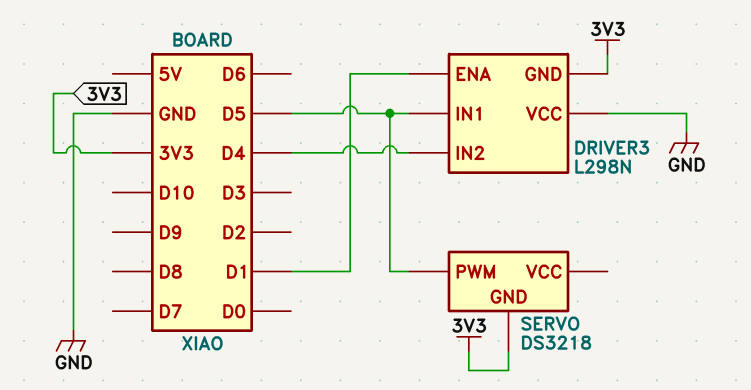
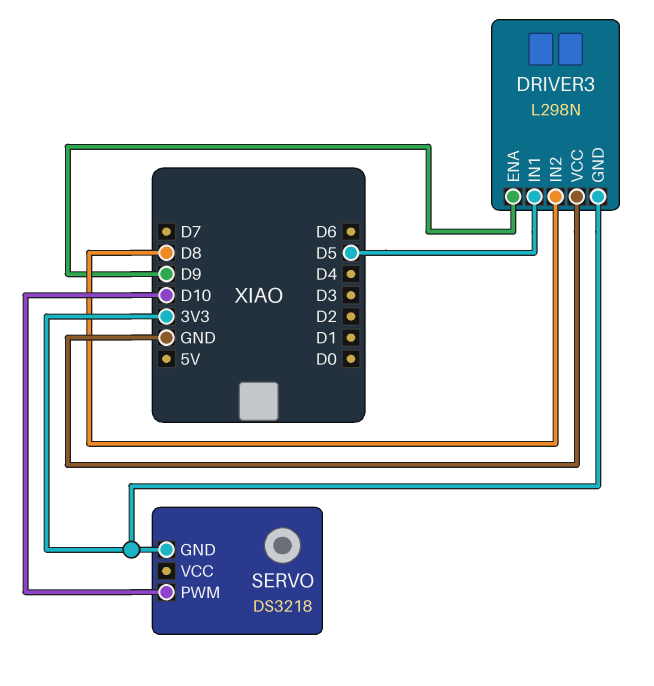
DRIVER3 pin ENA: D1 -> D9
DRIVER3 pin IN2: D4 -> D8
SERVO pin PWM: D5 -> D10

